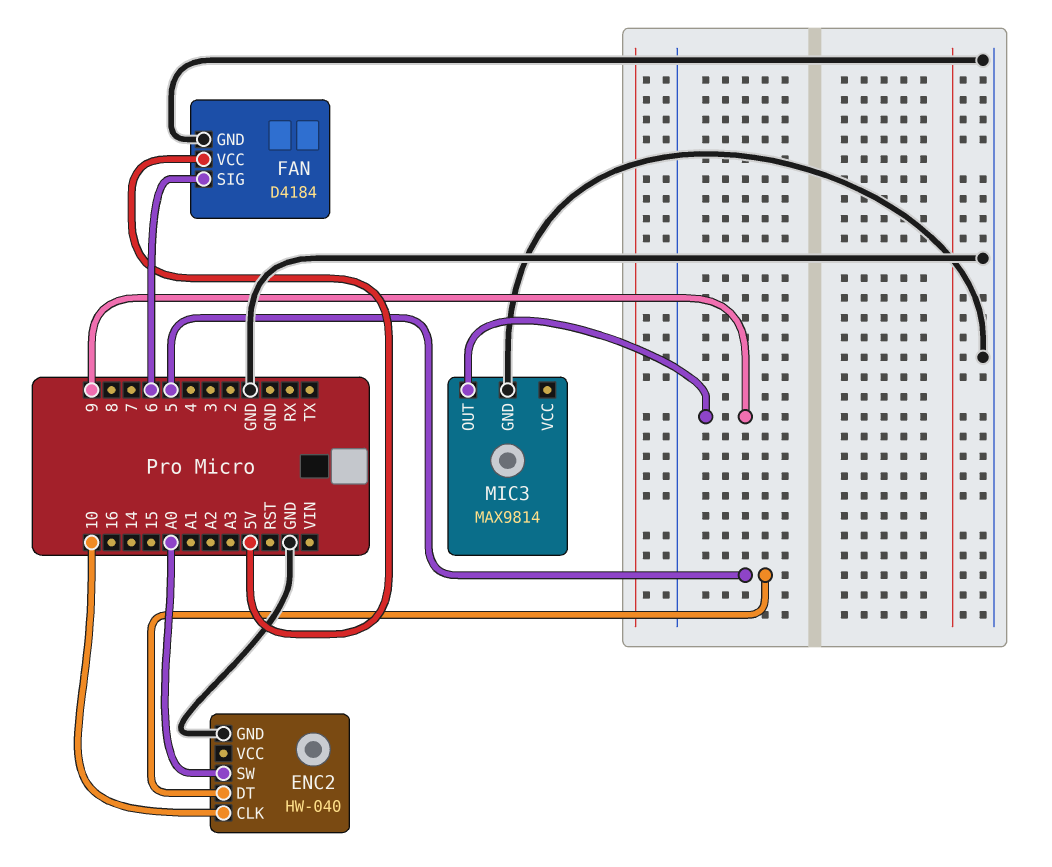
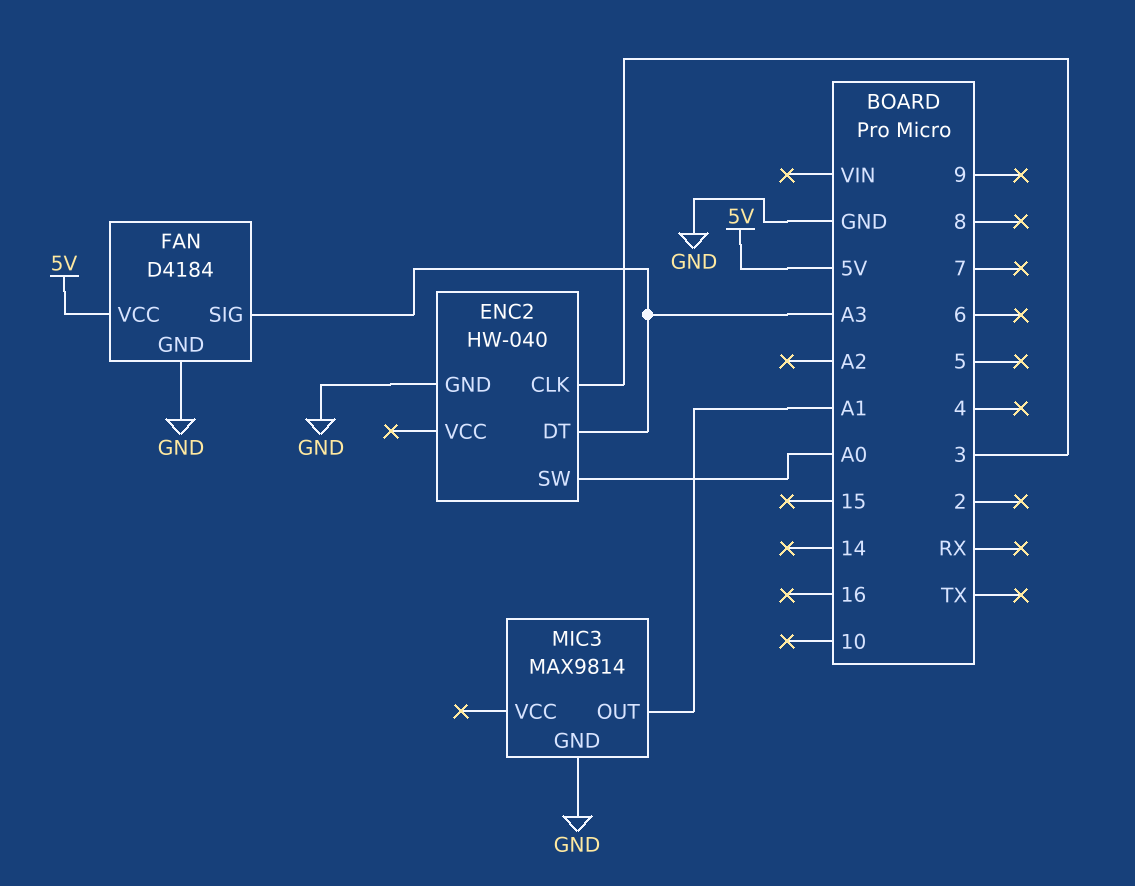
ENC2 pin CLK: 10 -> 3
ENC2 pin DT: 5 -> A3
FAN pin SIG: 6 -> A3
MIC3 pin OUT: 9 -> A1

